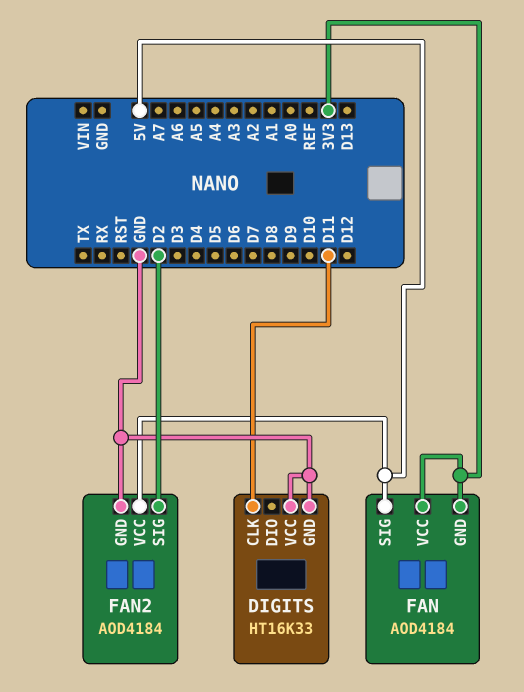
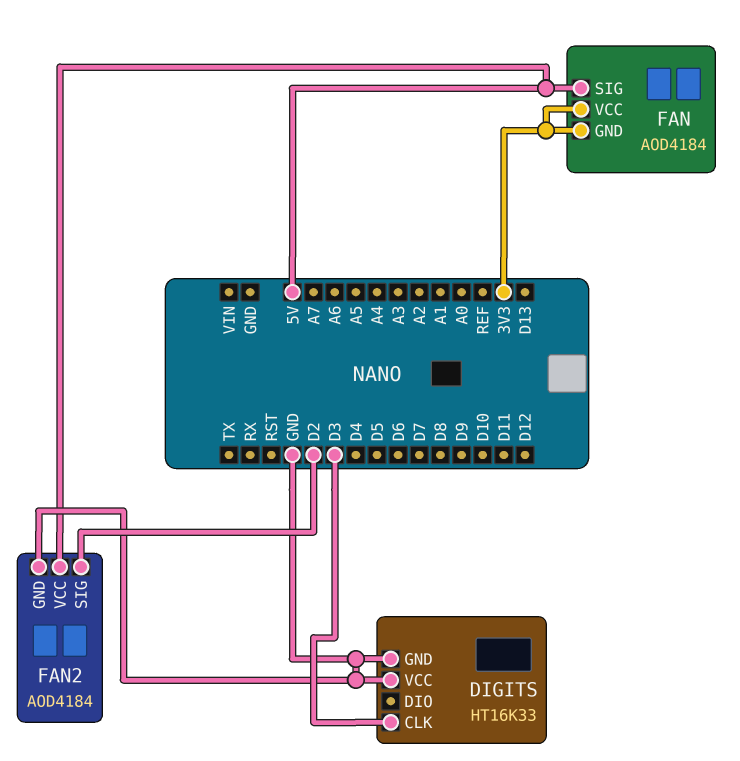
DIGITS pin CLK: D11 -> D3

